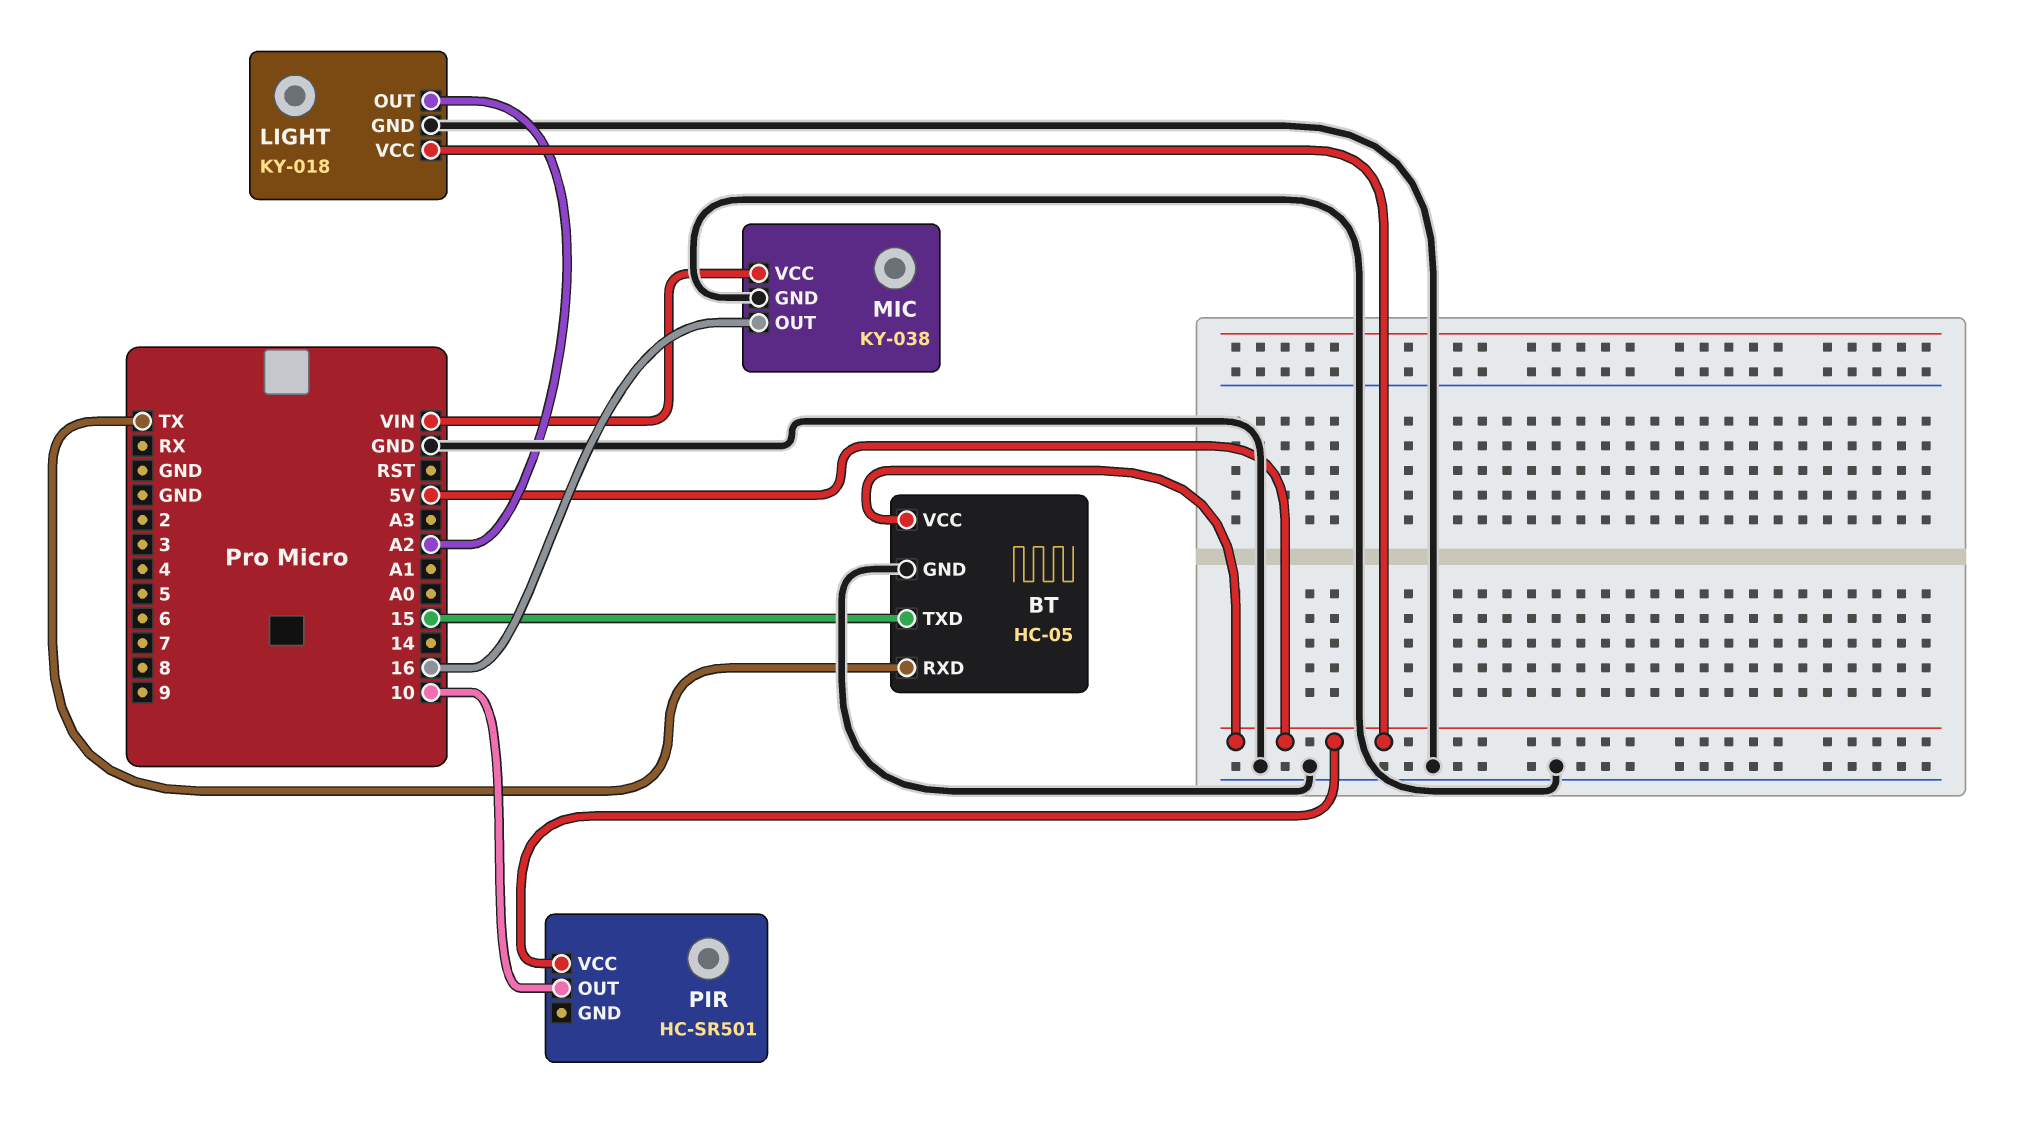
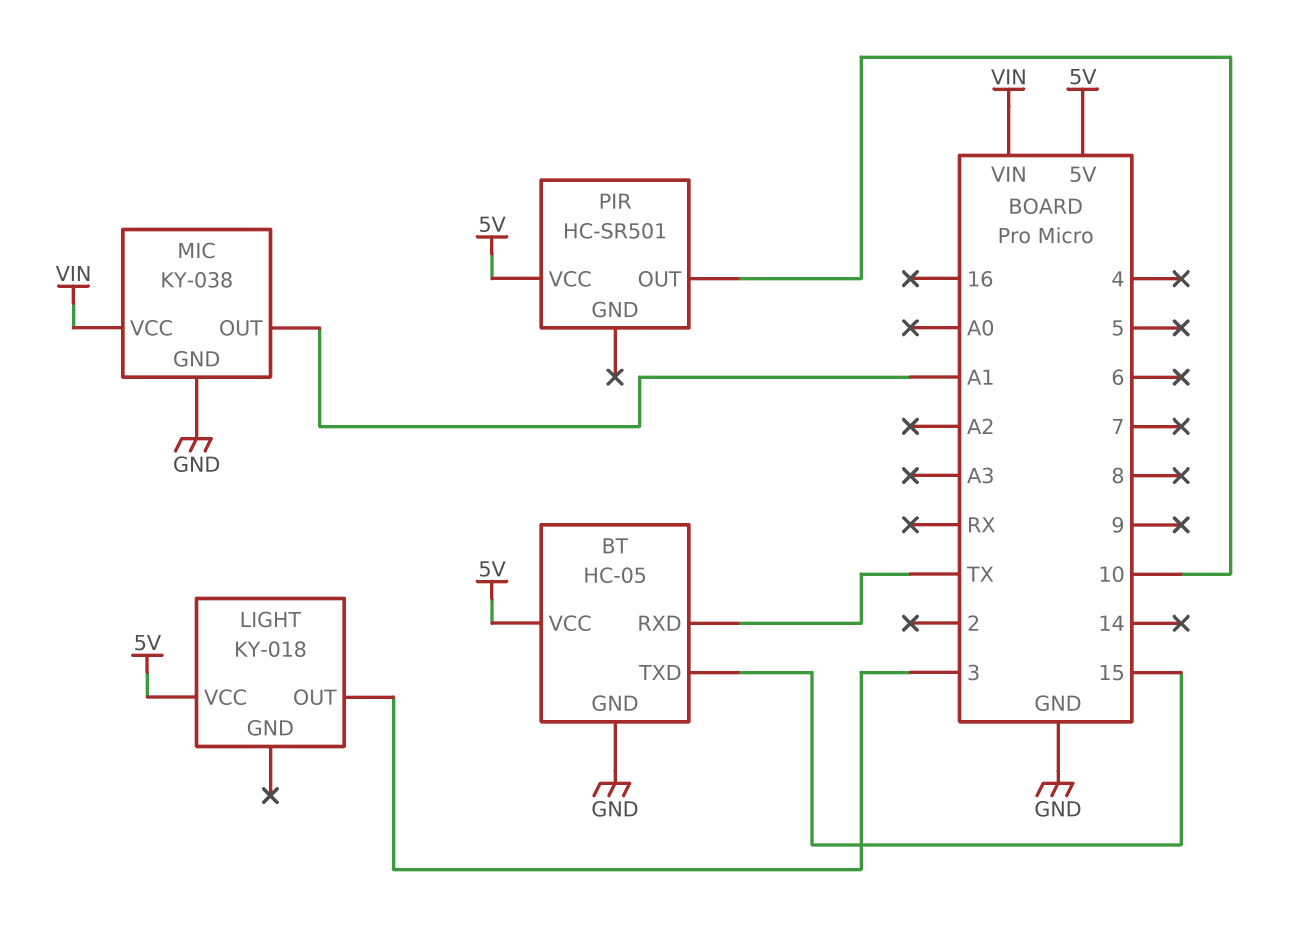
LIGHT pin GND: GND -> none
LIGHT pin OUT: A2 -> 3
MIC pin OUT: 16 -> A1

